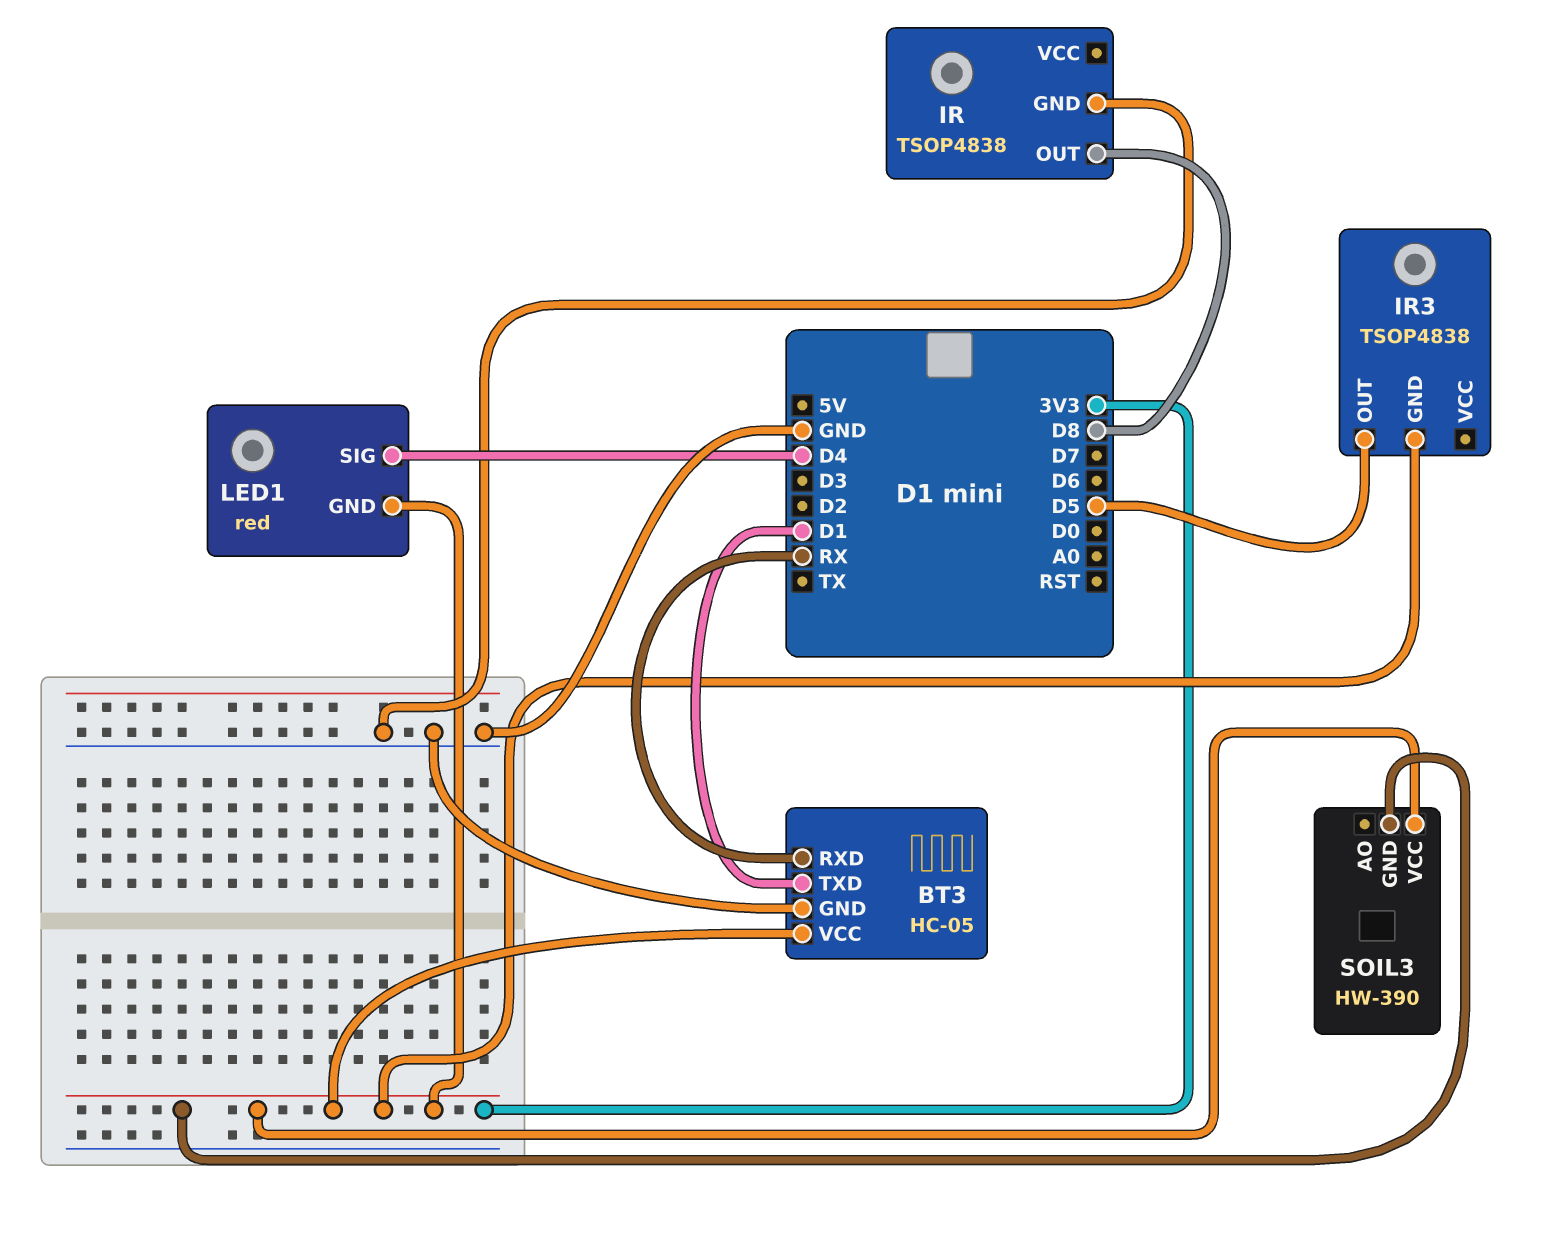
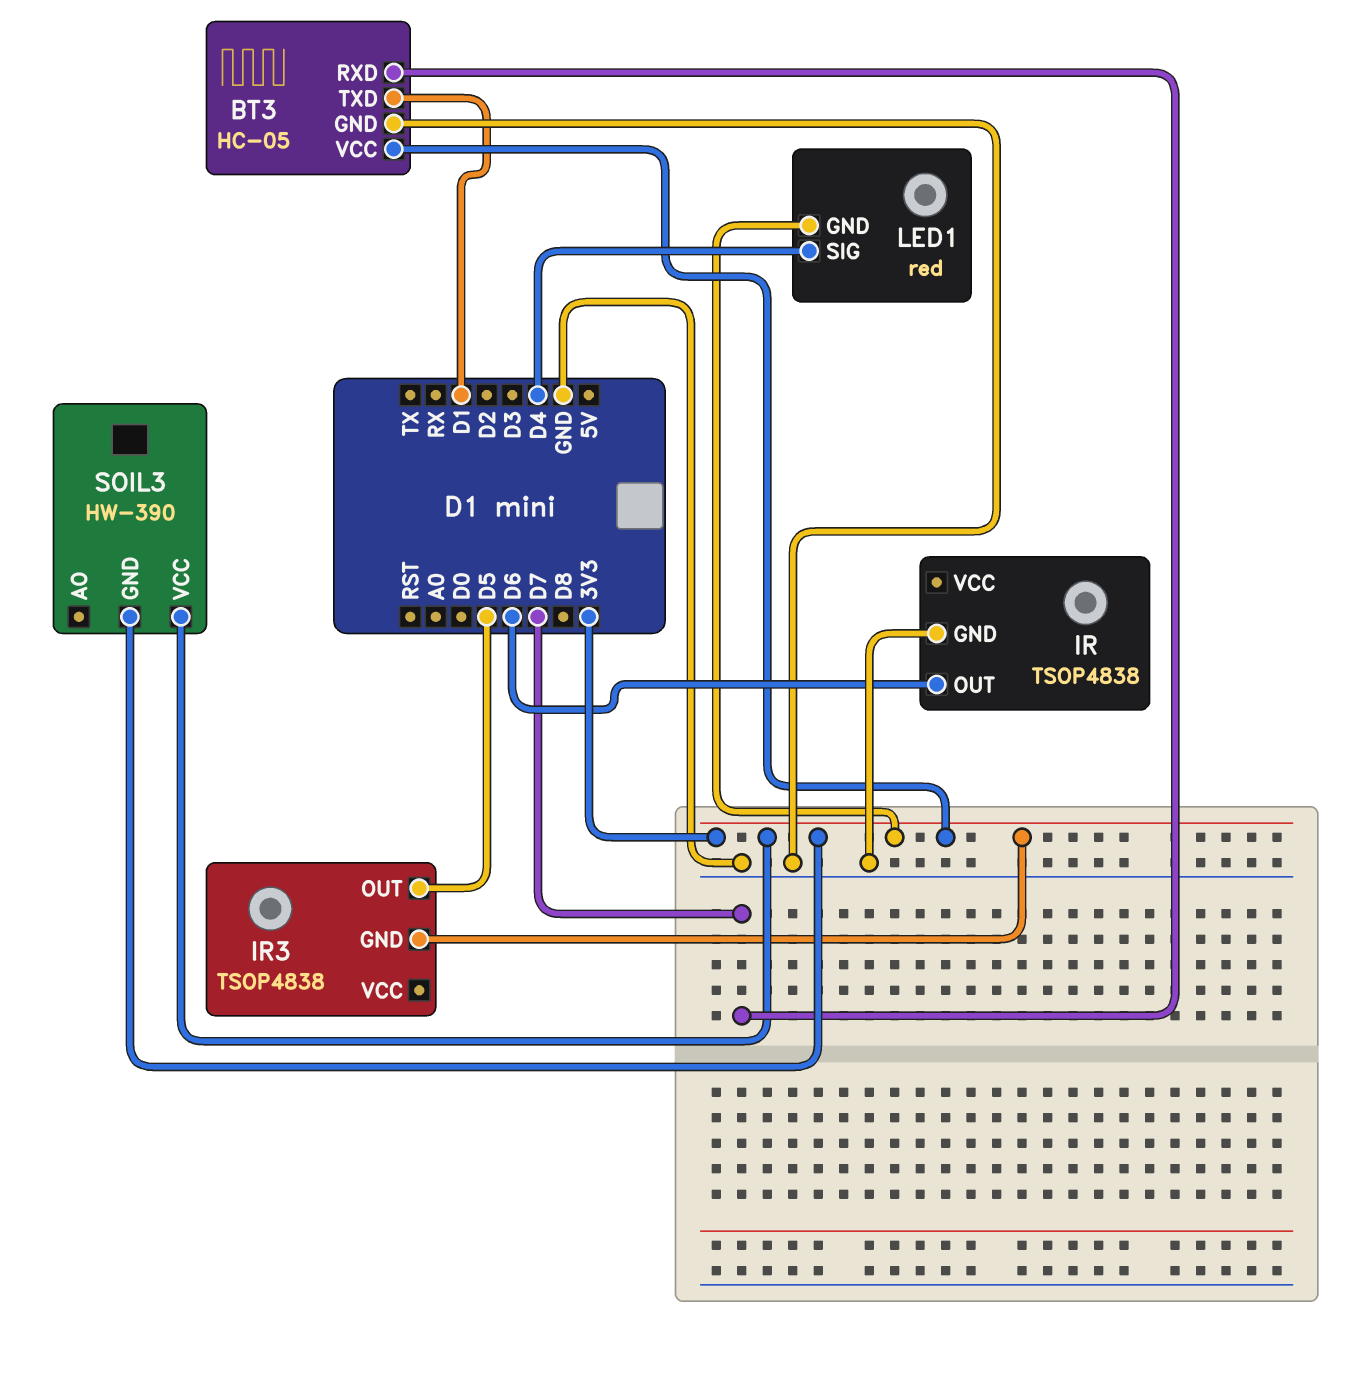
BT3 pin RXD: RX -> D7
IR pin OUT: D8 -> D6

